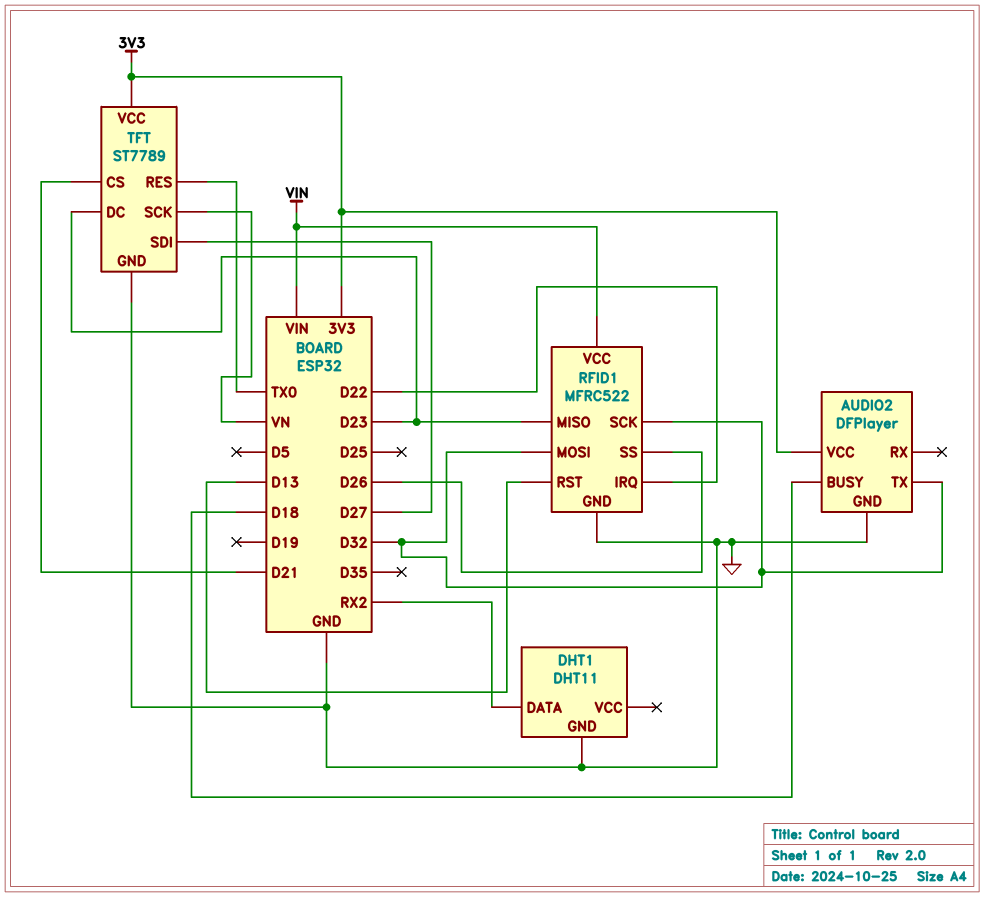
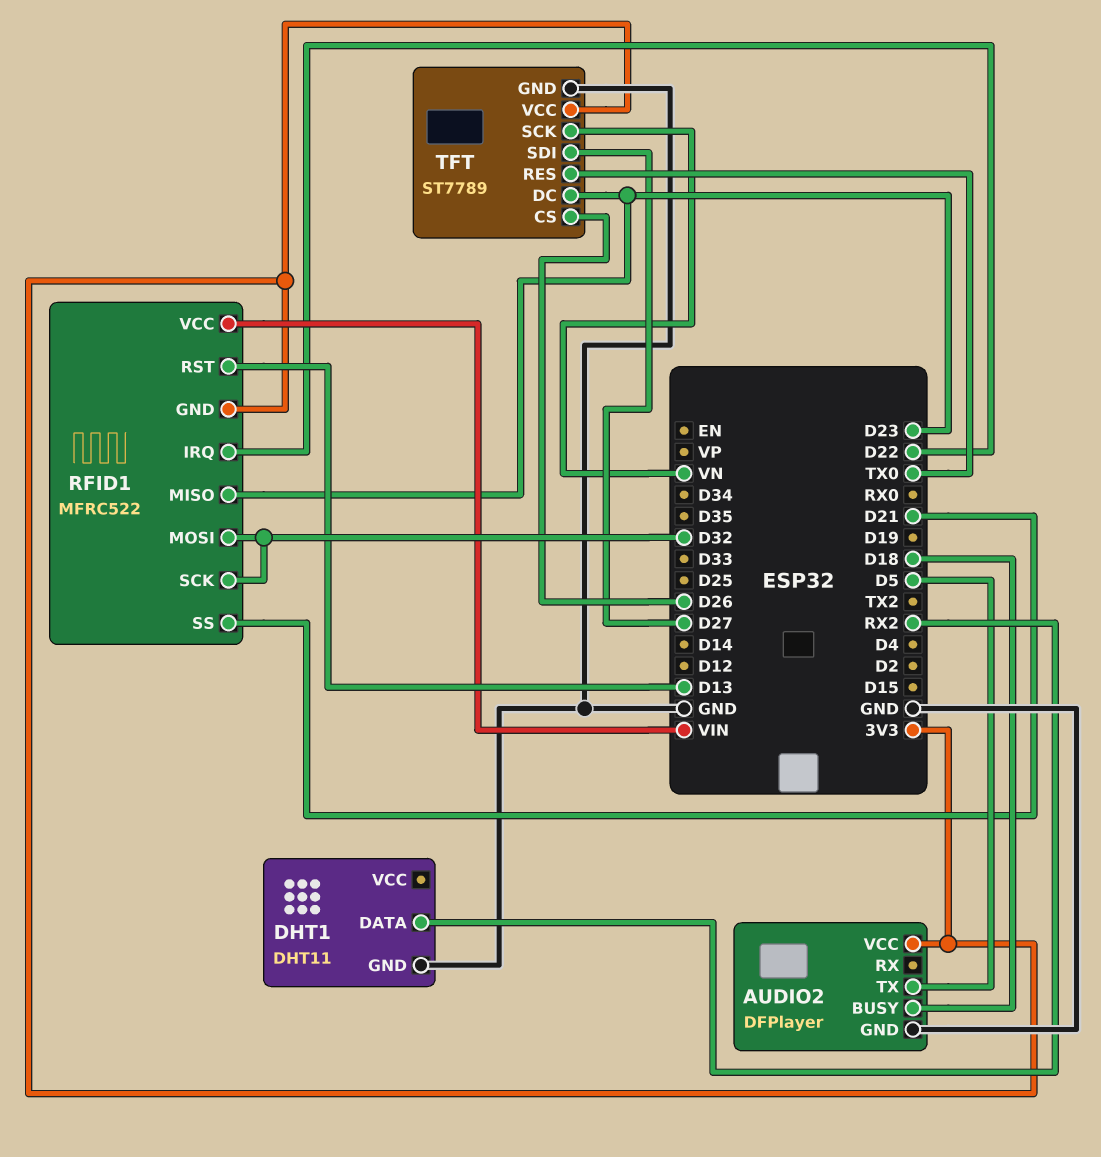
AUDIO2 pin TX: D32 -> D5
RFID1 pin GND: GND -> 3V3
RFID1 pin SS: D26 -> D21
TFT pin CS: D21 -> D26

